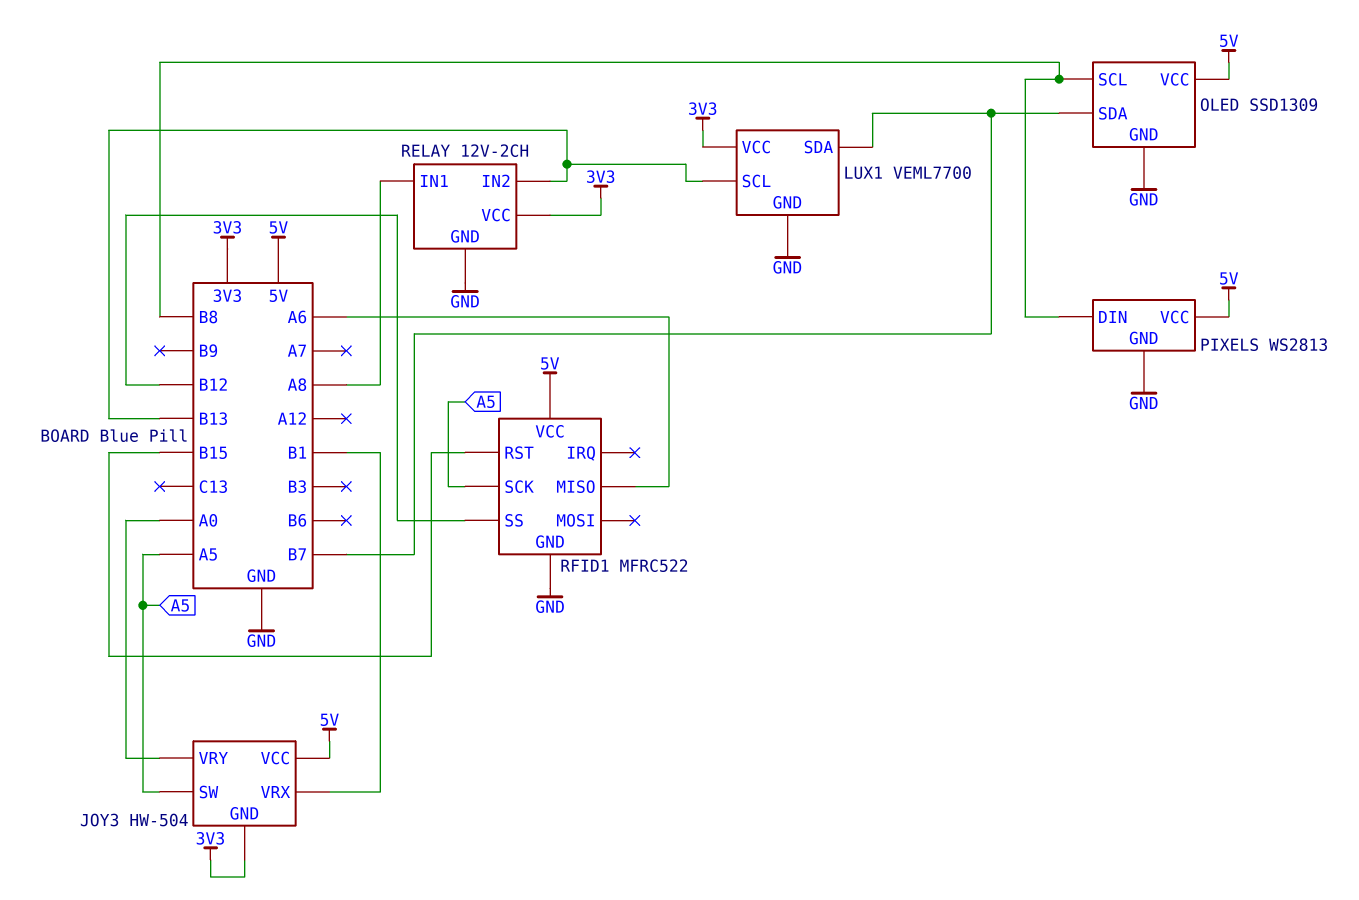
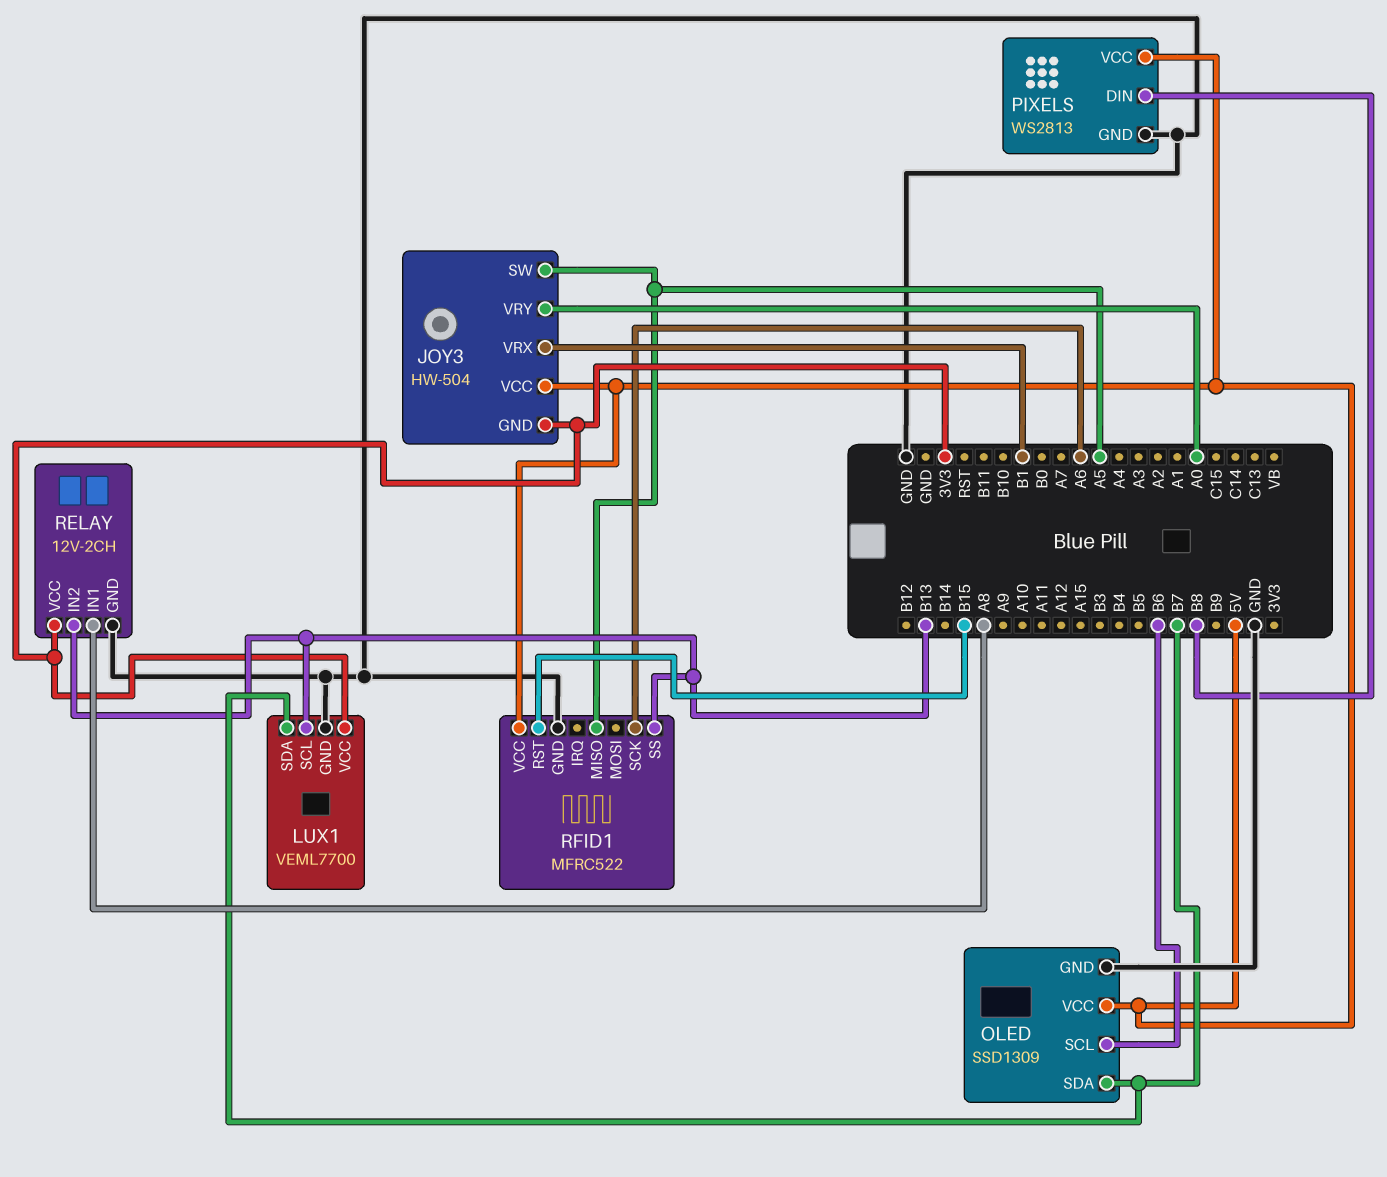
OLED pin SCL: B8 -> B6
RFID1 pin MISO: A6 -> A5
RFID1 pin SCK: A5 -> A6
RFID1 pin SS: B12 -> B13

